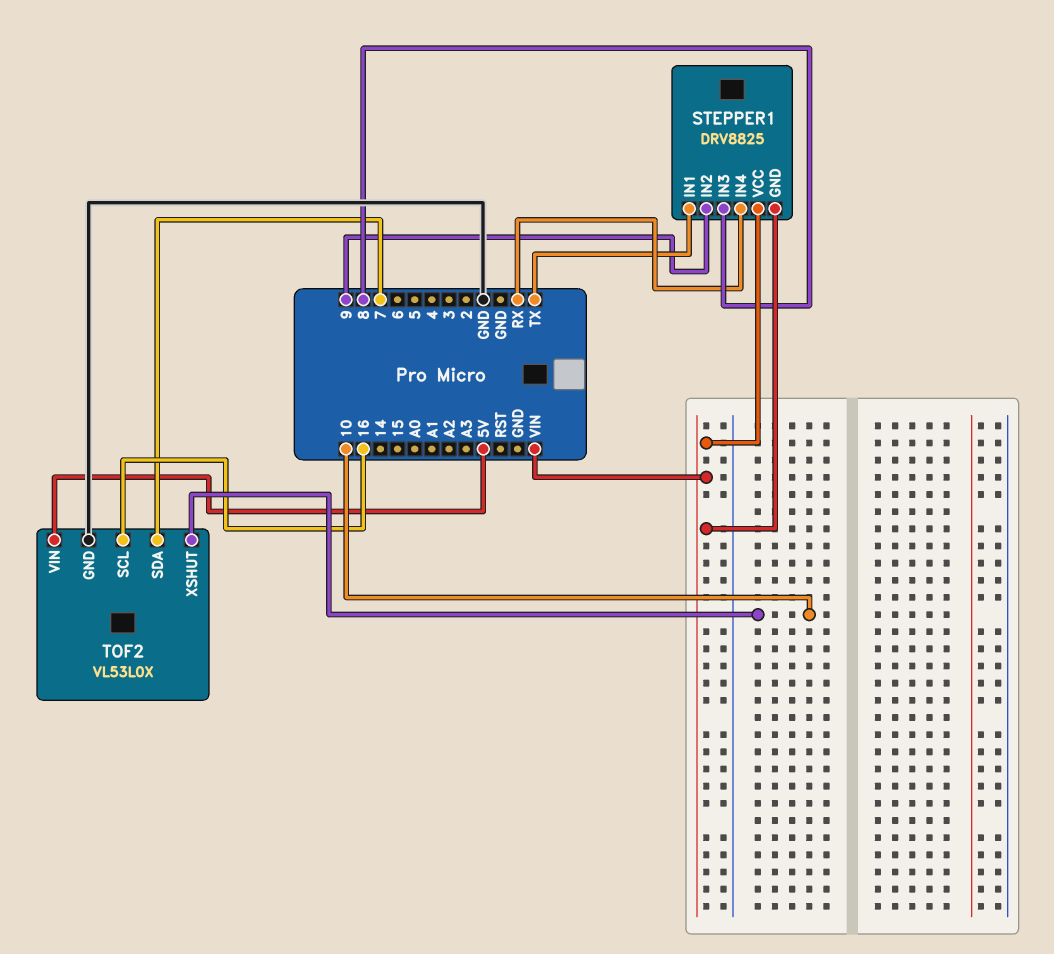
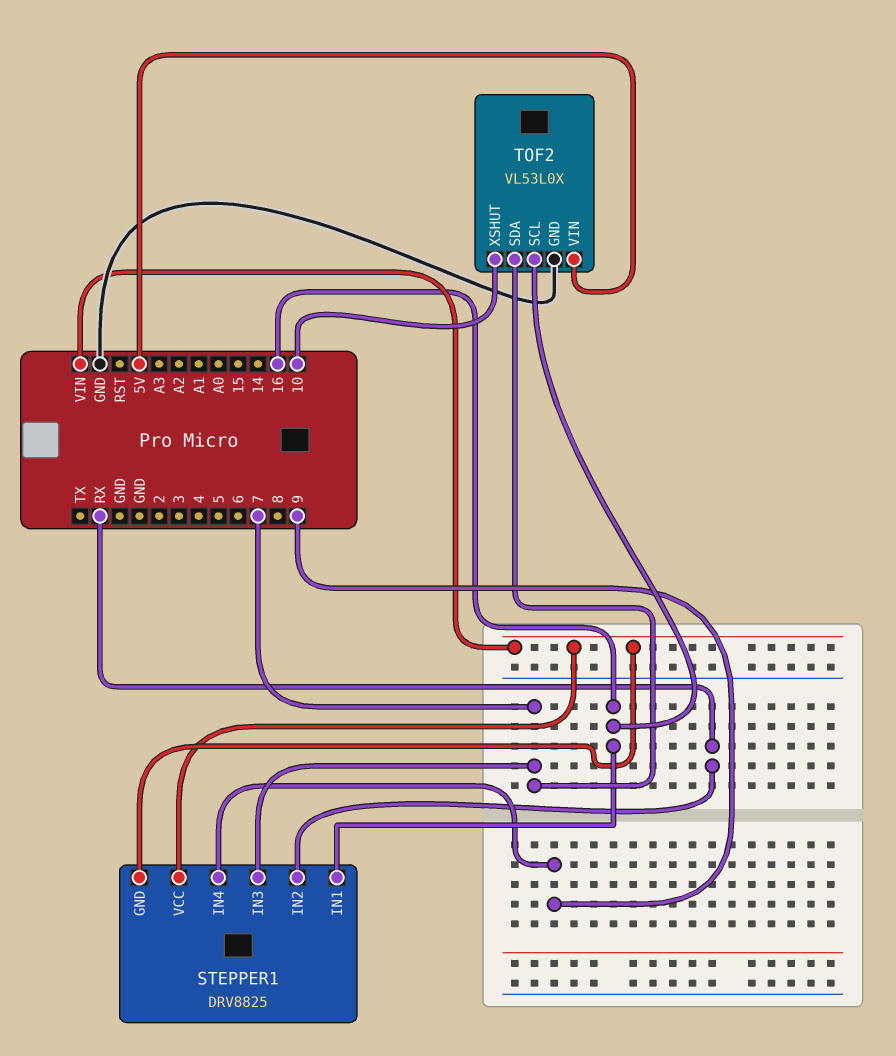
STEPPER1 pin IN1: TX -> 16
STEPPER1 pin IN2: 9 -> RX
STEPPER1 pin IN3: 8 -> 7
STEPPER1 pin IN4: RX -> 9

